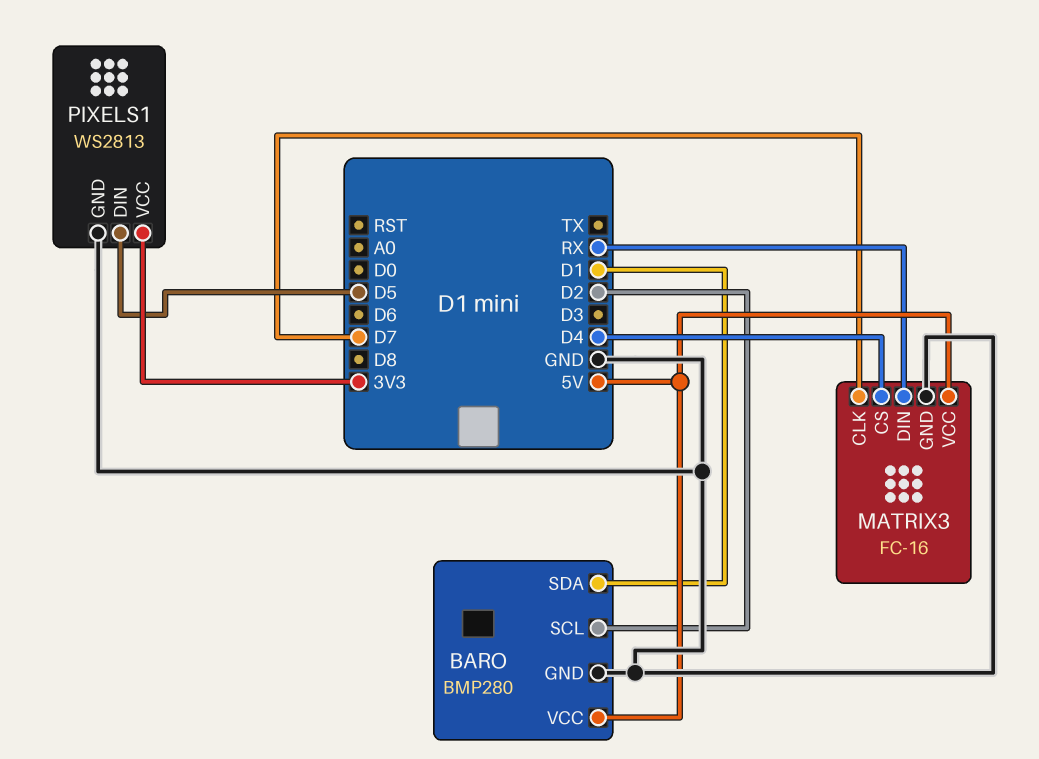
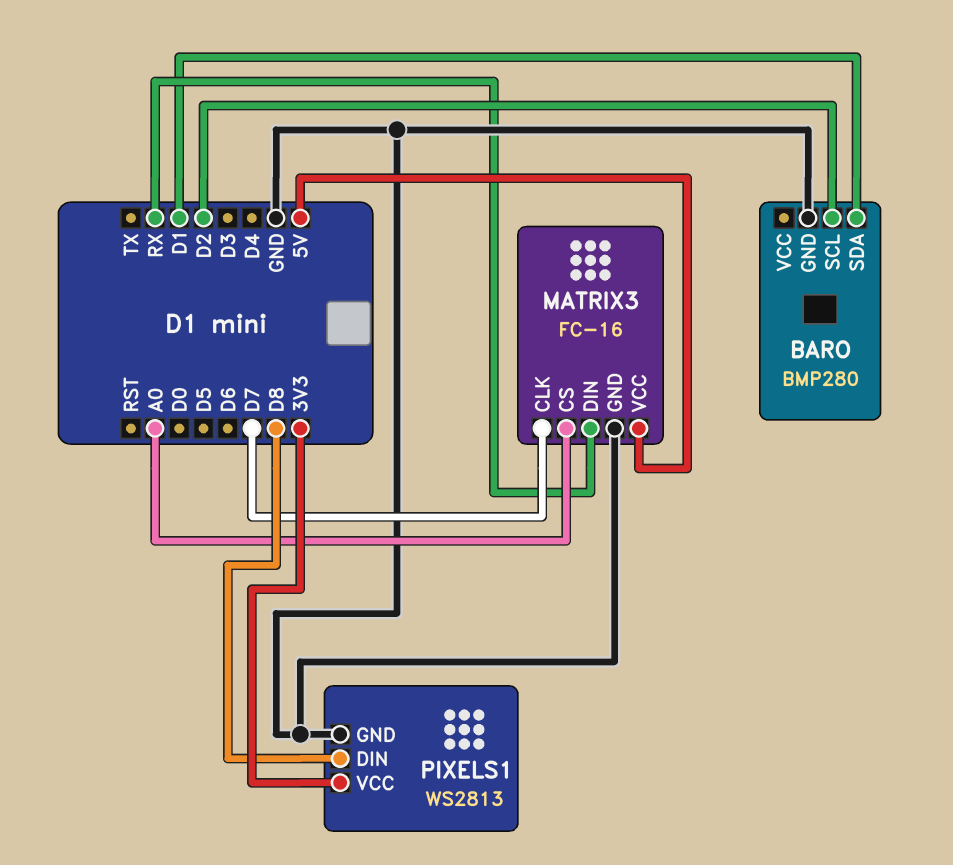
BARO pin VCC: 5V -> none
MATRIX3 pin CS: D4 -> A0
PIXELS1 pin DIN: D5 -> D8

